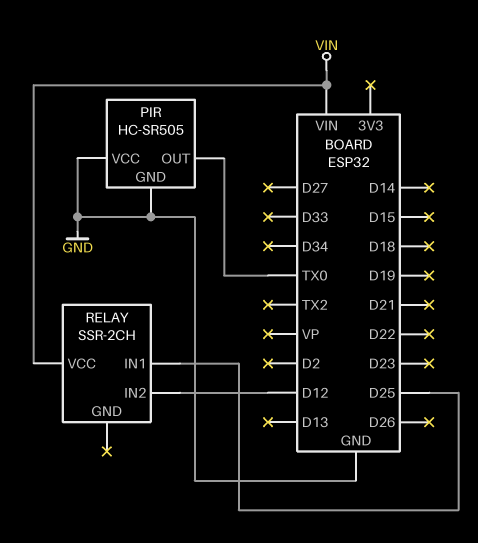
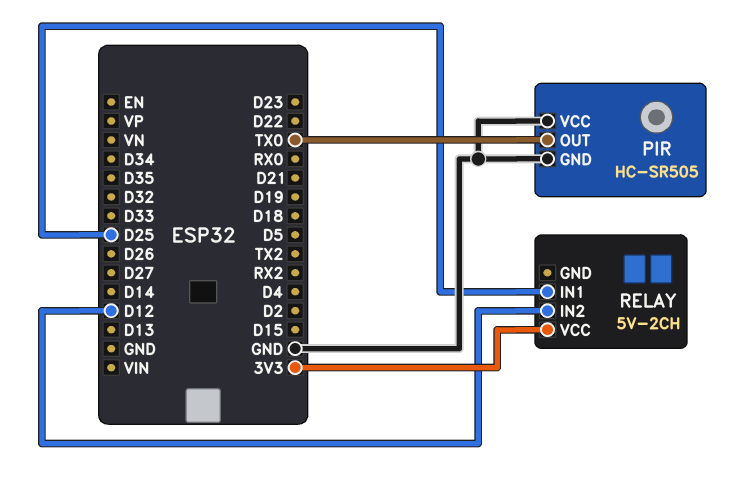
RELAY: SSR-2CH -> 5V-2CH
RELAY pin VCC: VIN -> 3V3

